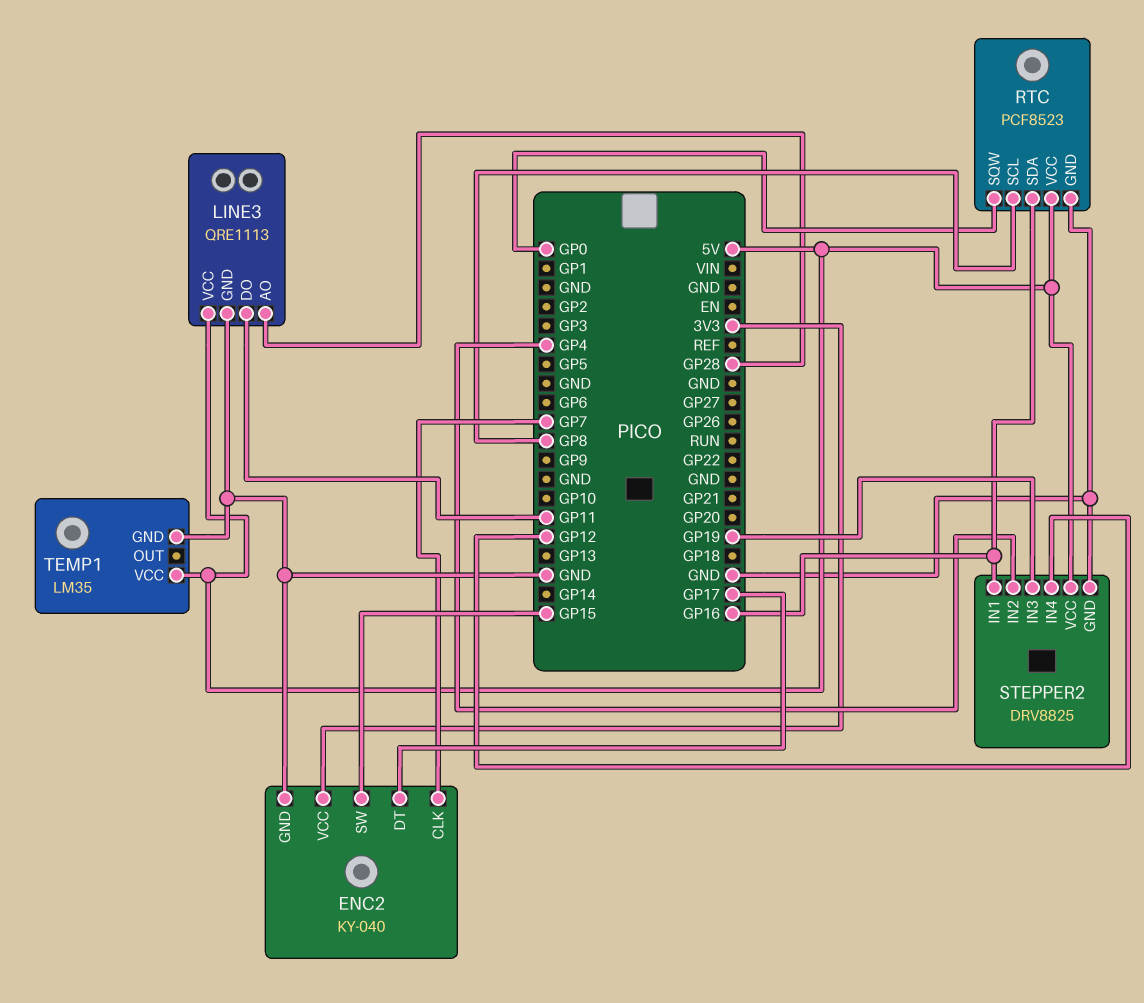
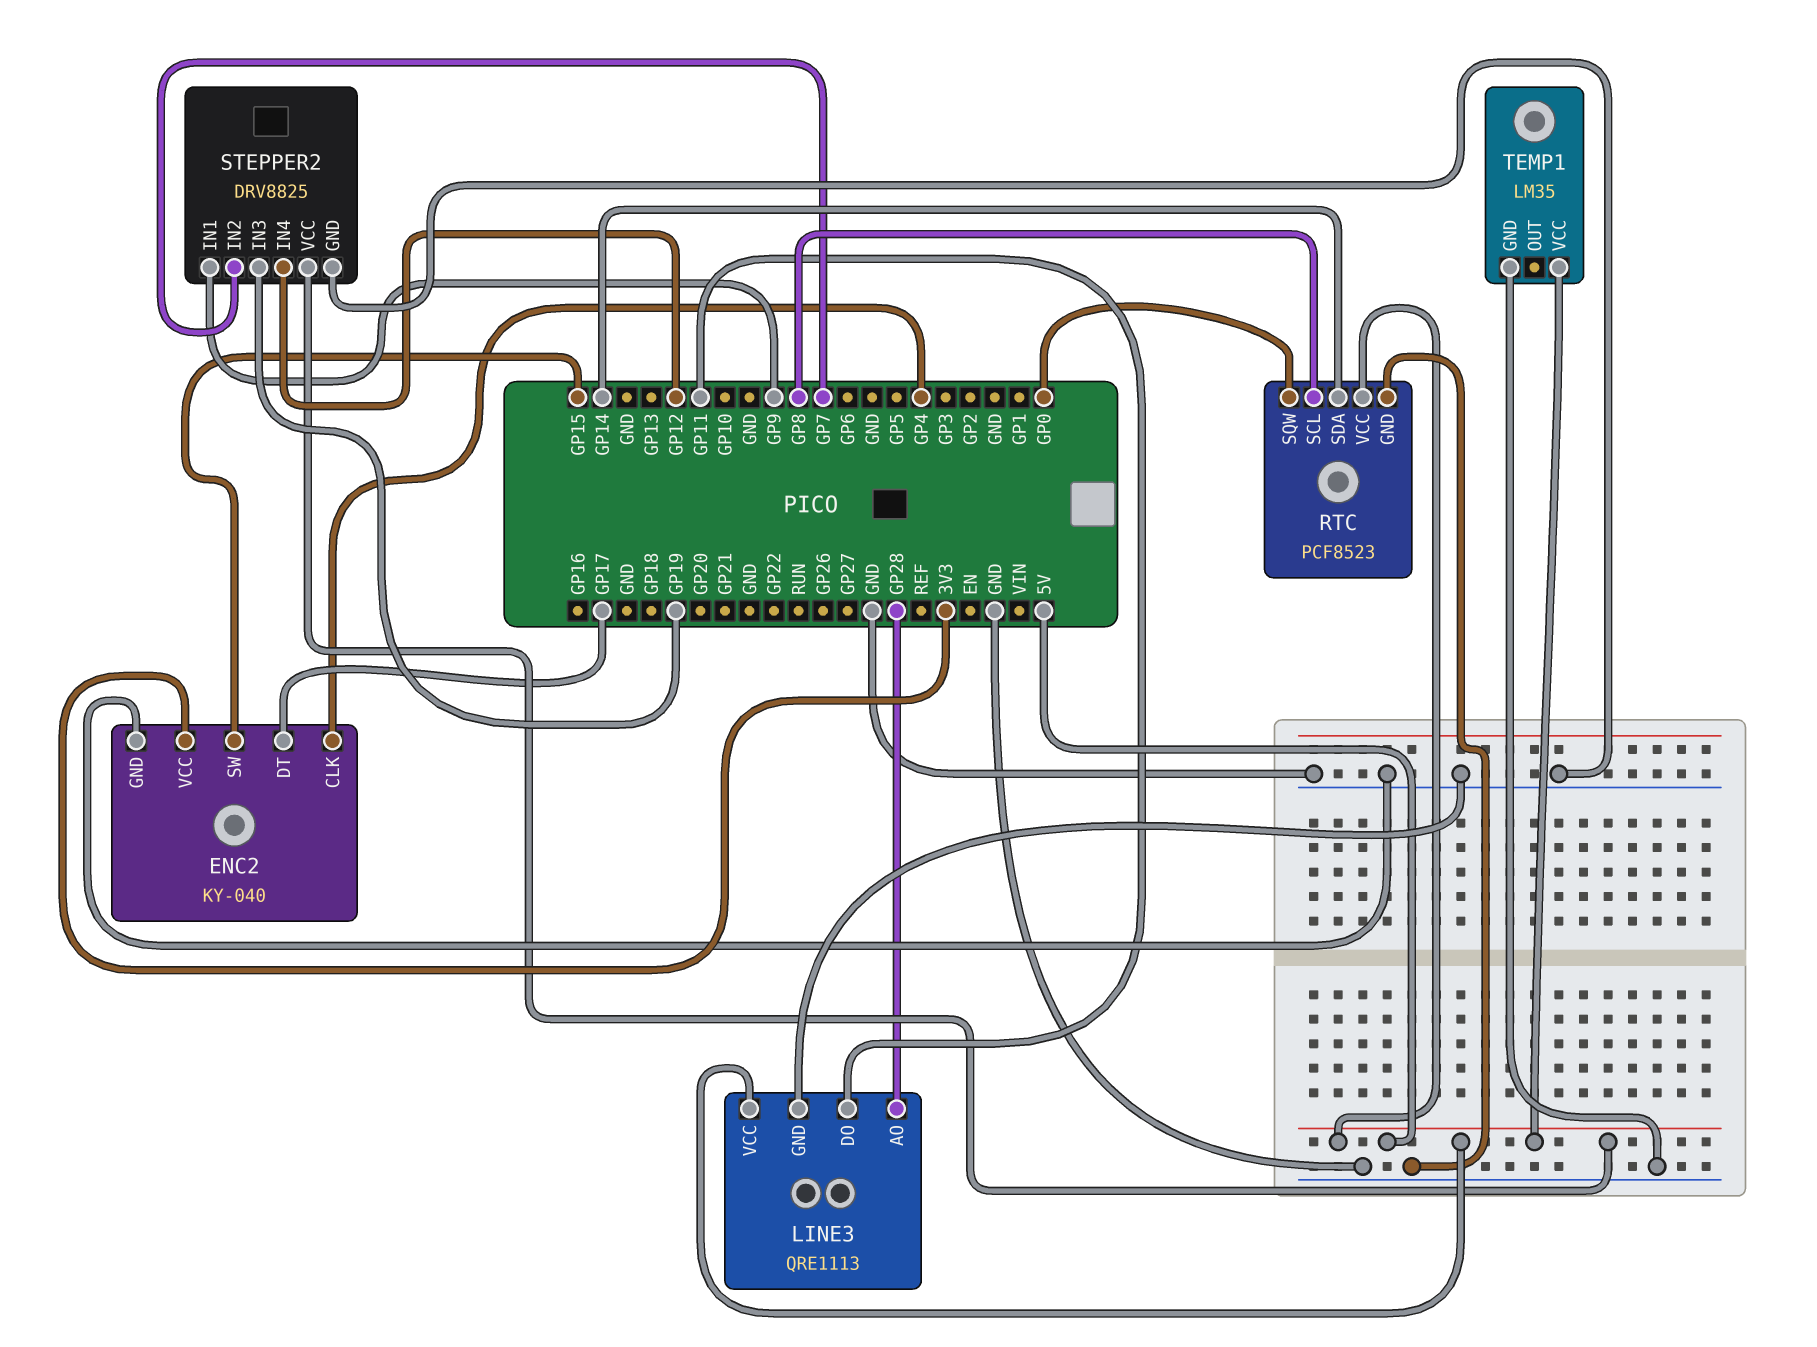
ENC2 pin CLK: GP7 -> GP4
RTC pin SDA: GP16 -> GP14
STEPPER2 pin IN1: GP16 -> GP9
STEPPER2 pin IN2: GP4 -> GP7

